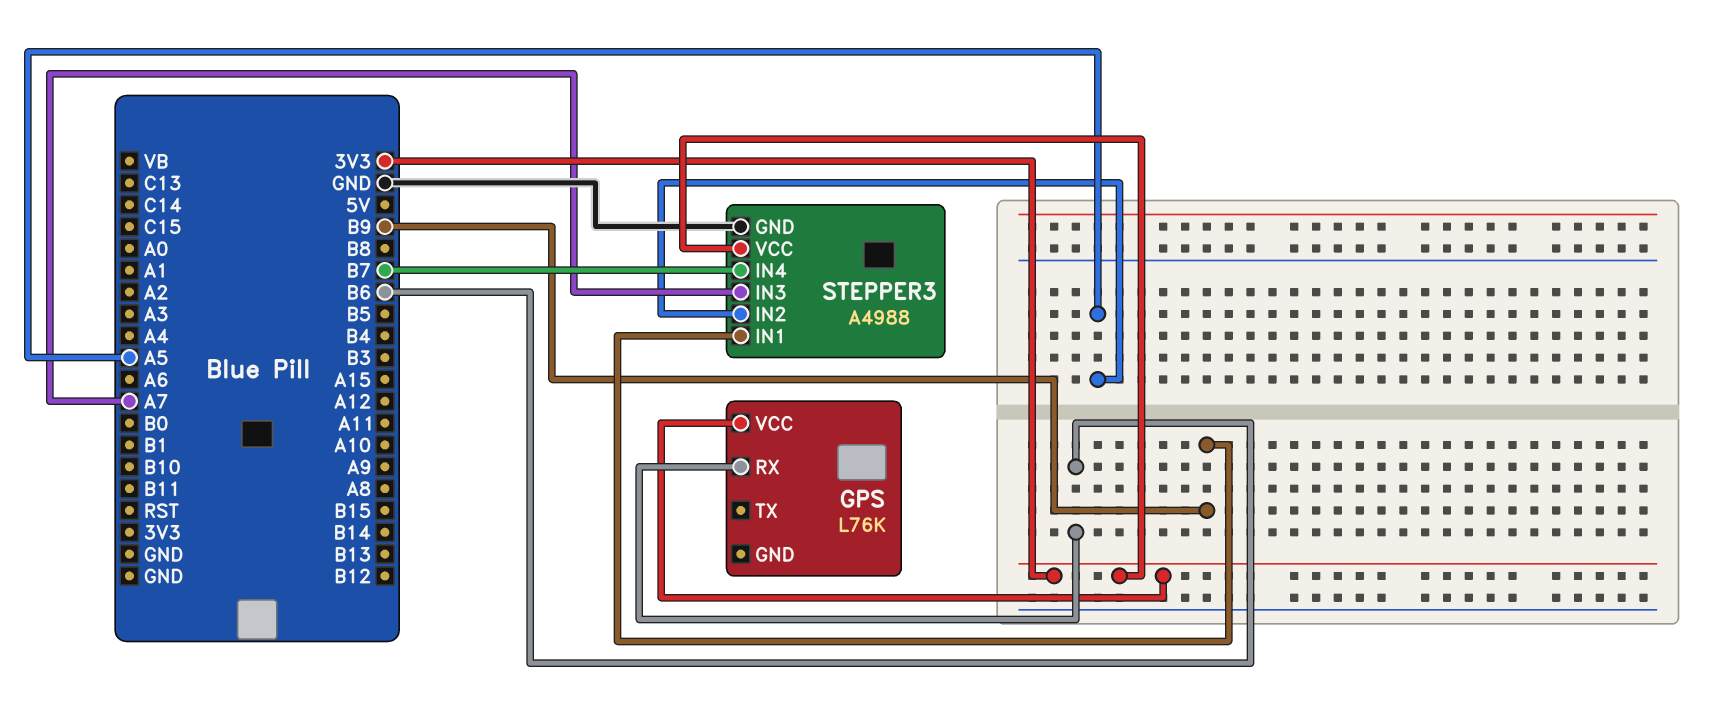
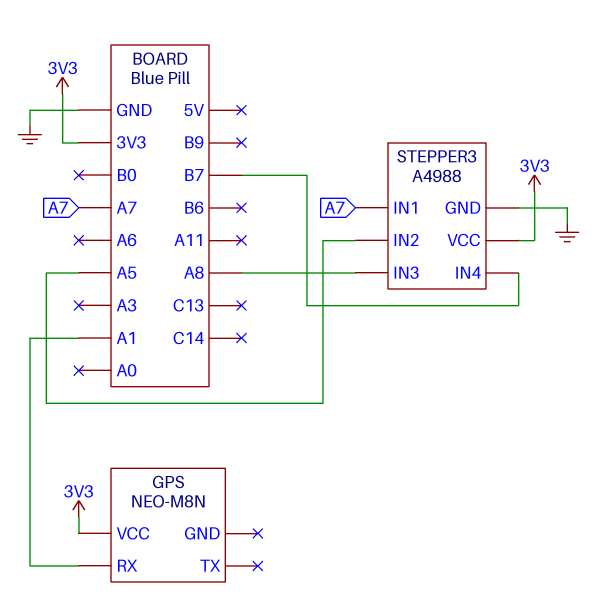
GPS: L76K -> NEO-M8N
GPS pin RX: B6 -> A1
STEPPER3 pin IN1: B9 -> A7
STEPPER3 pin IN3: A7 -> A8

